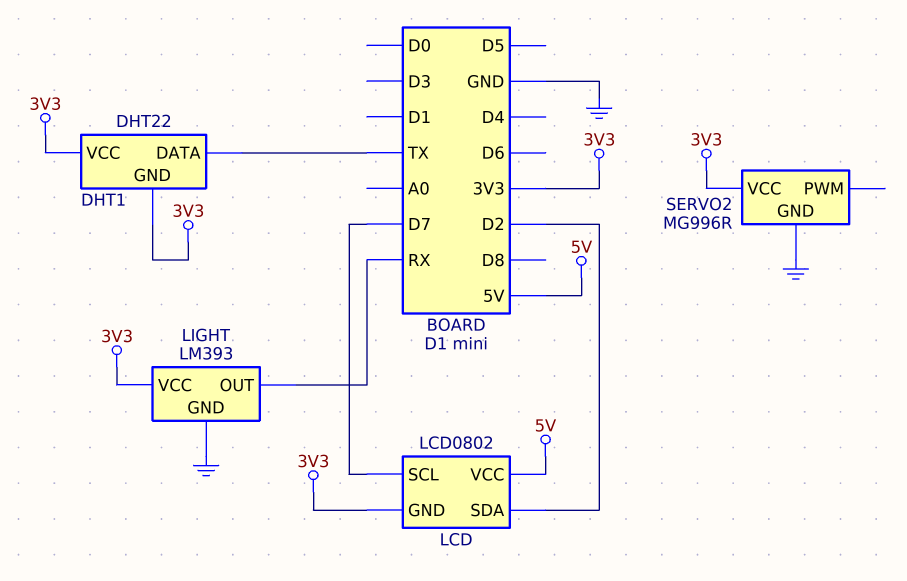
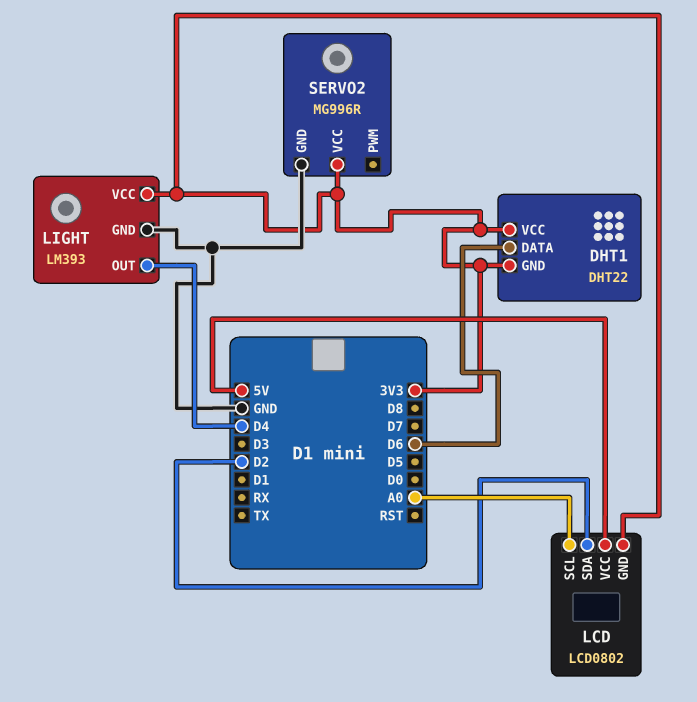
DHT1 pin DATA: TX -> D6
LCD pin SCL: D7 -> A0
LIGHT pin OUT: RX -> D4

